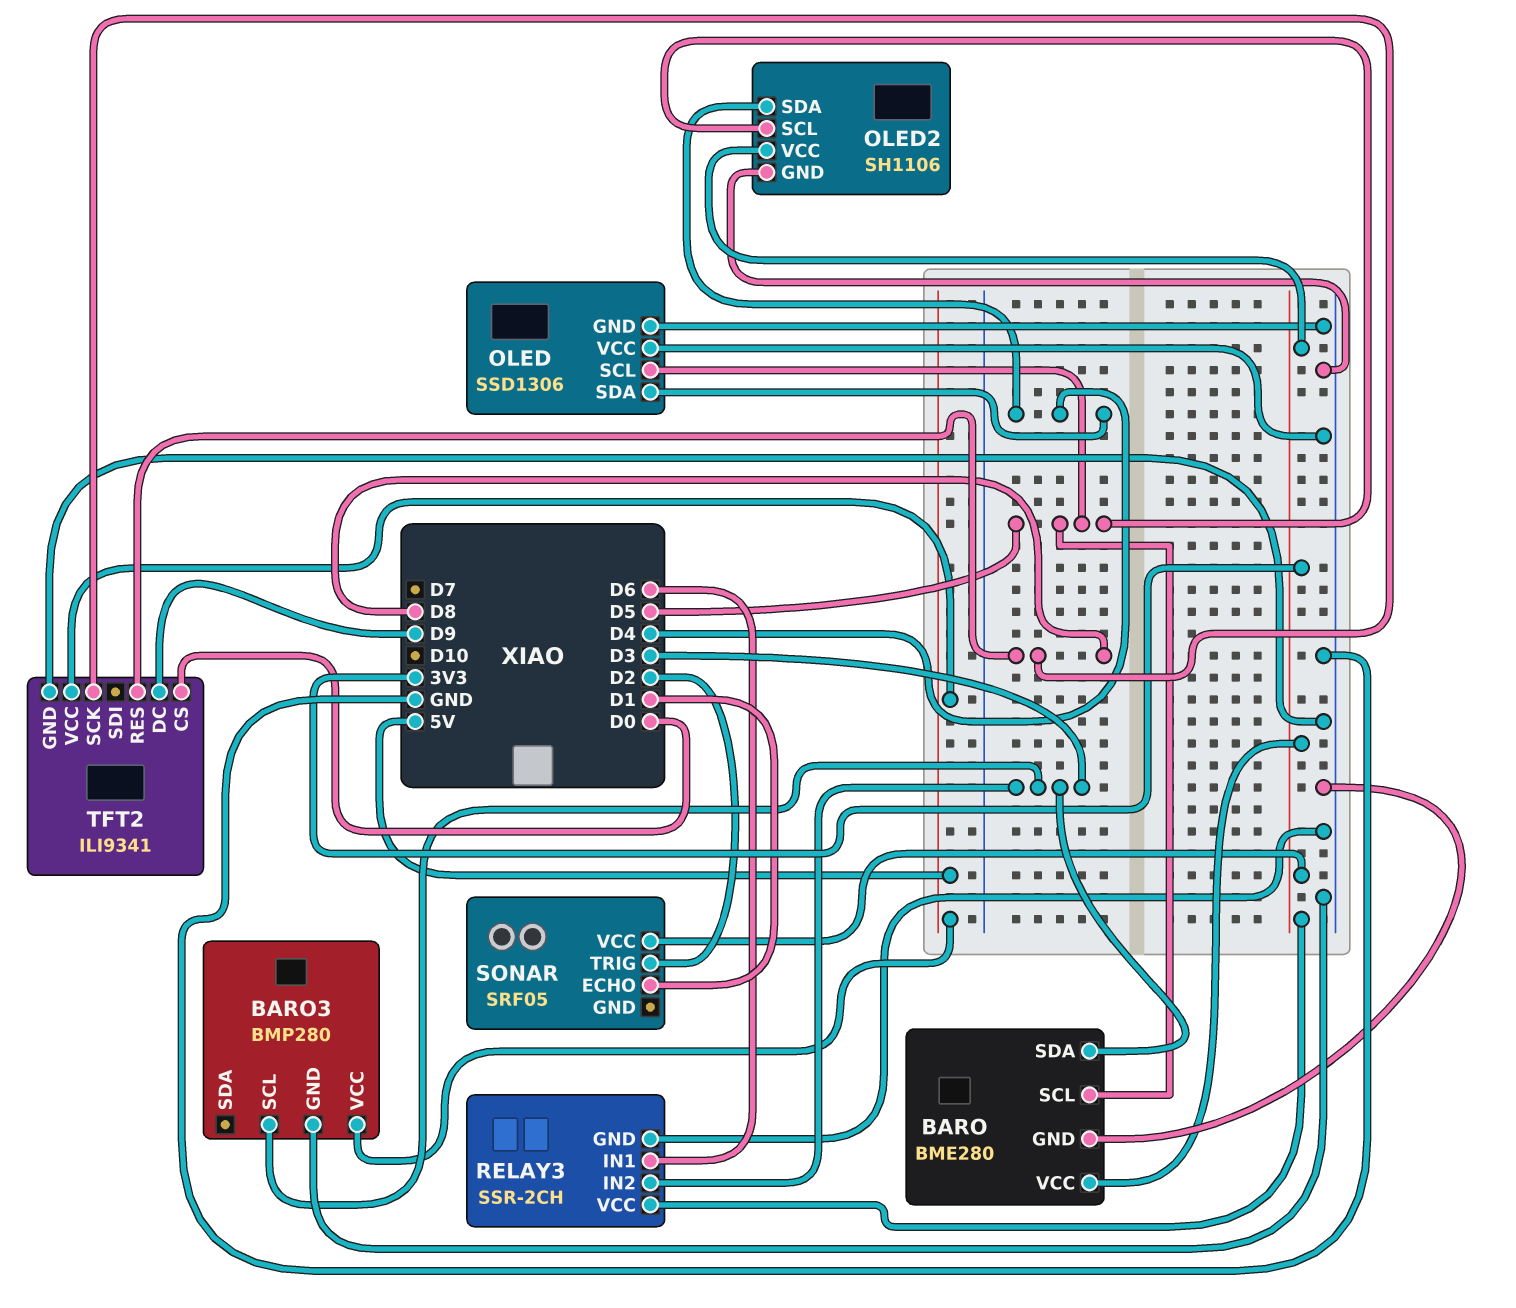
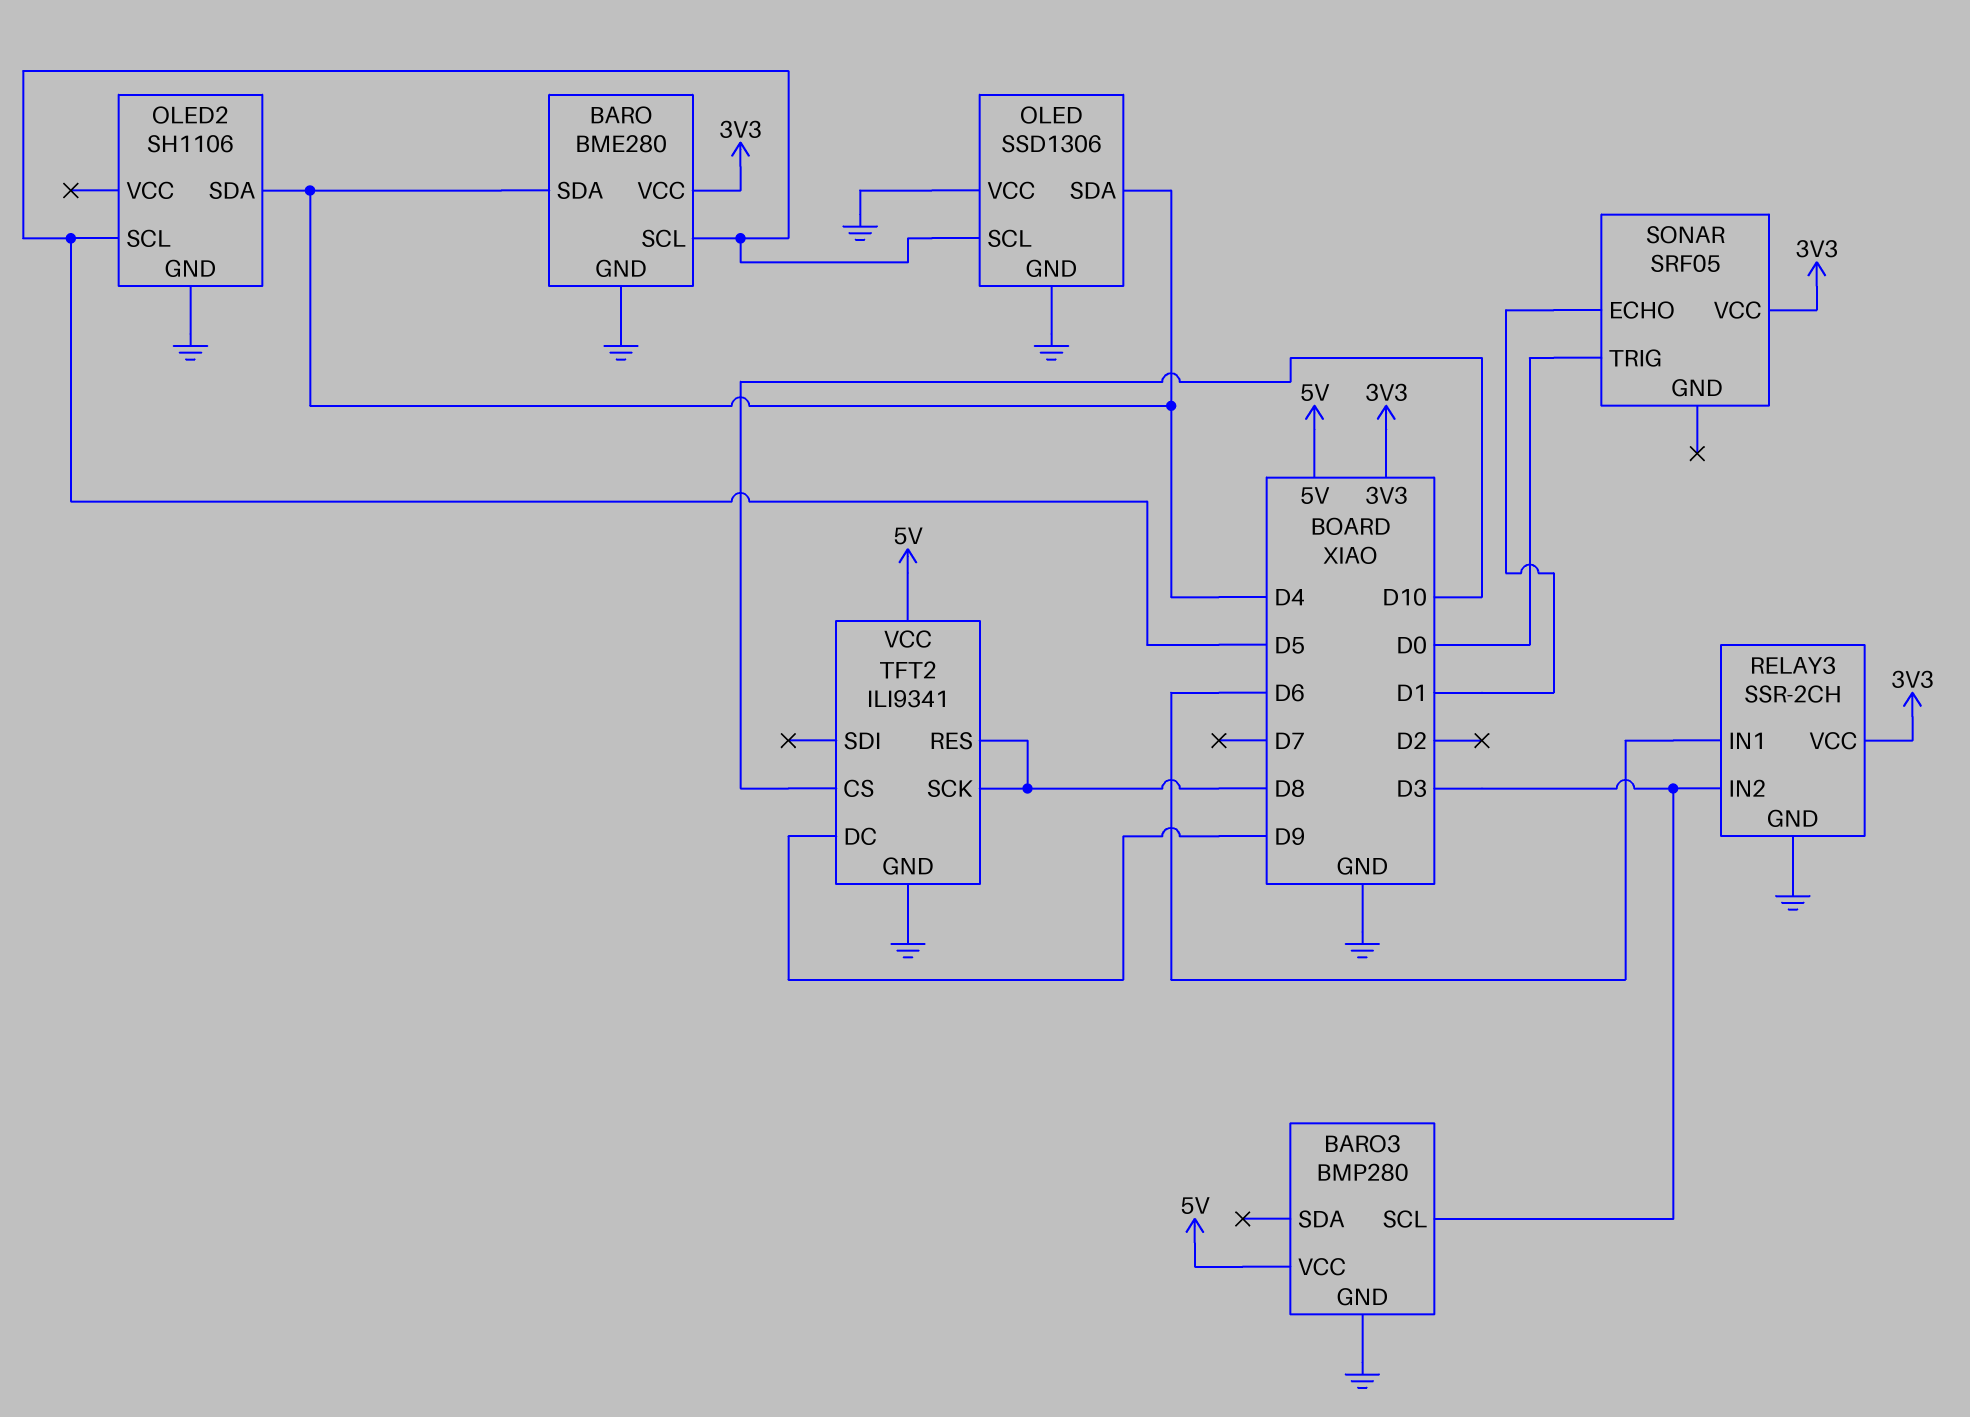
BARO pin SDA: D3 -> D4
OLED2 pin VCC: 3V3 -> none
SONAR pin TRIG: D2 -> D0
TFT2 pin CS: D0 -> D10

